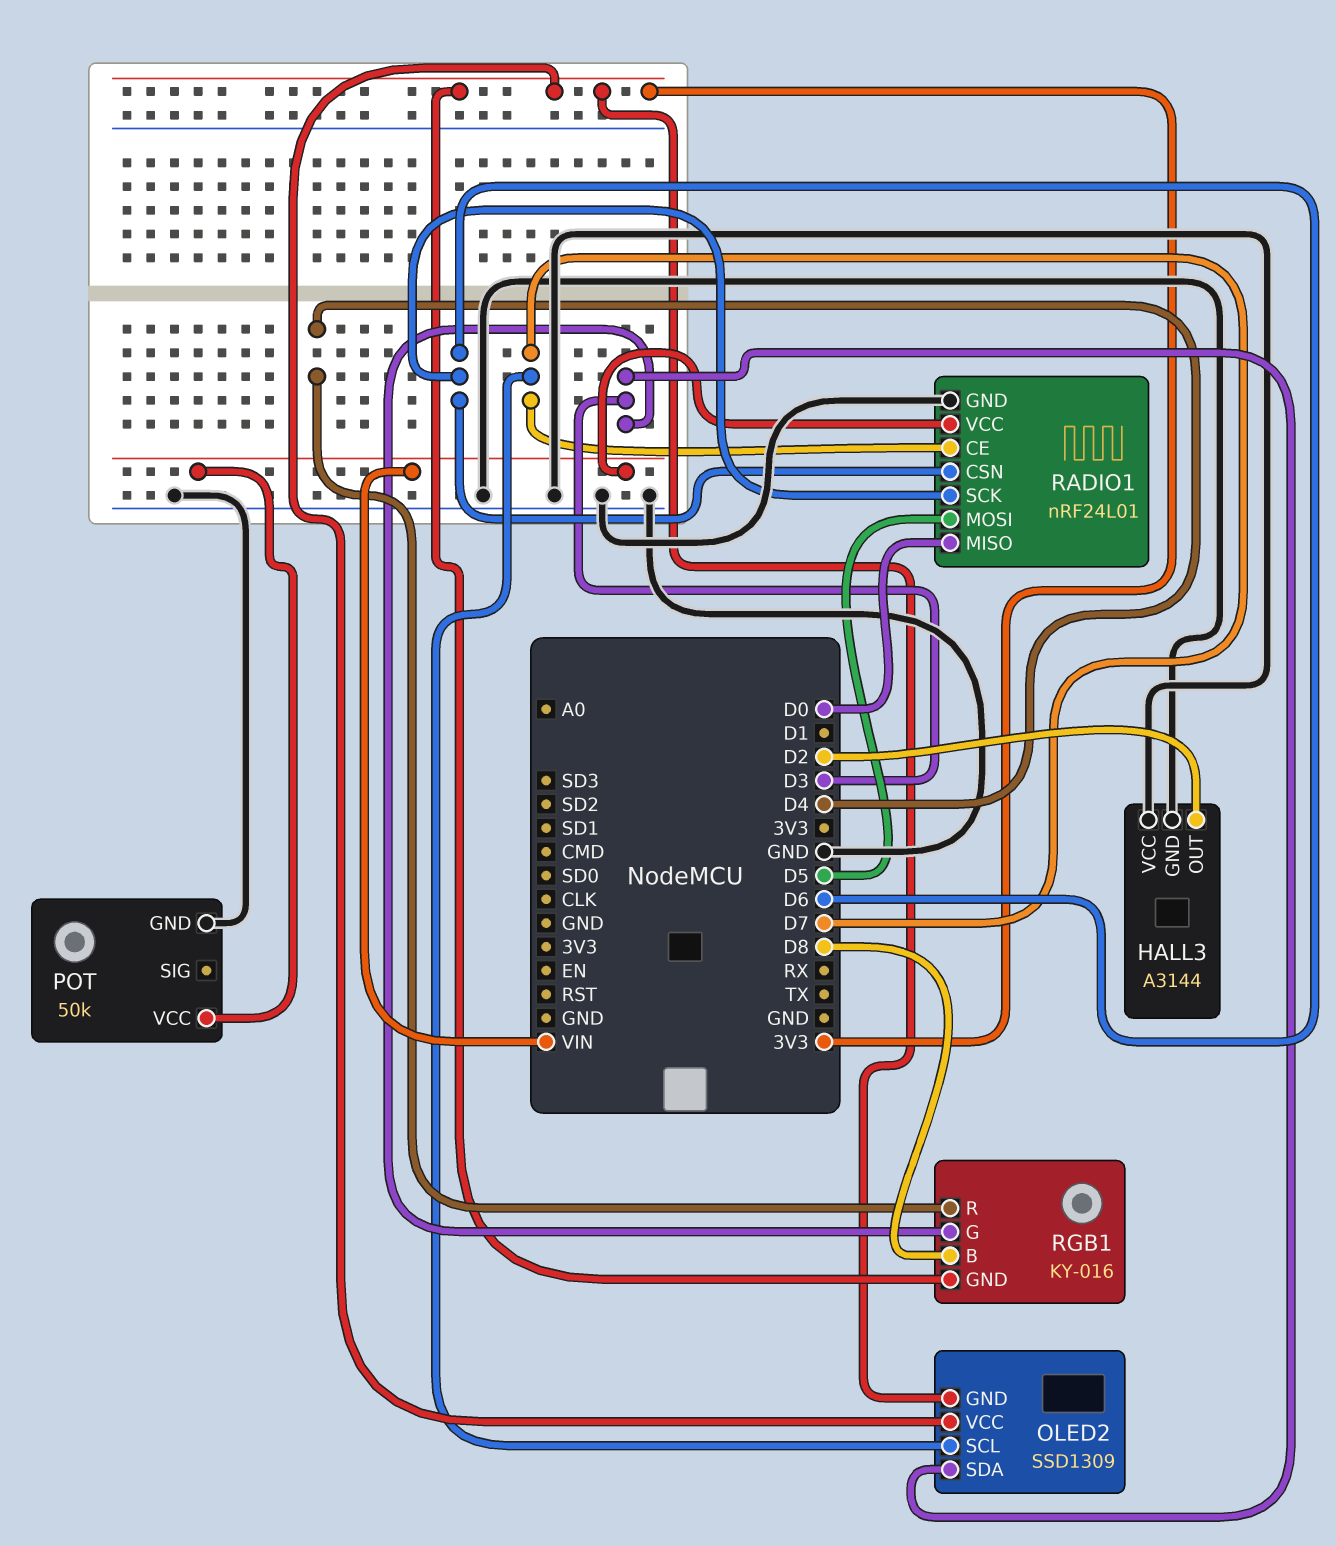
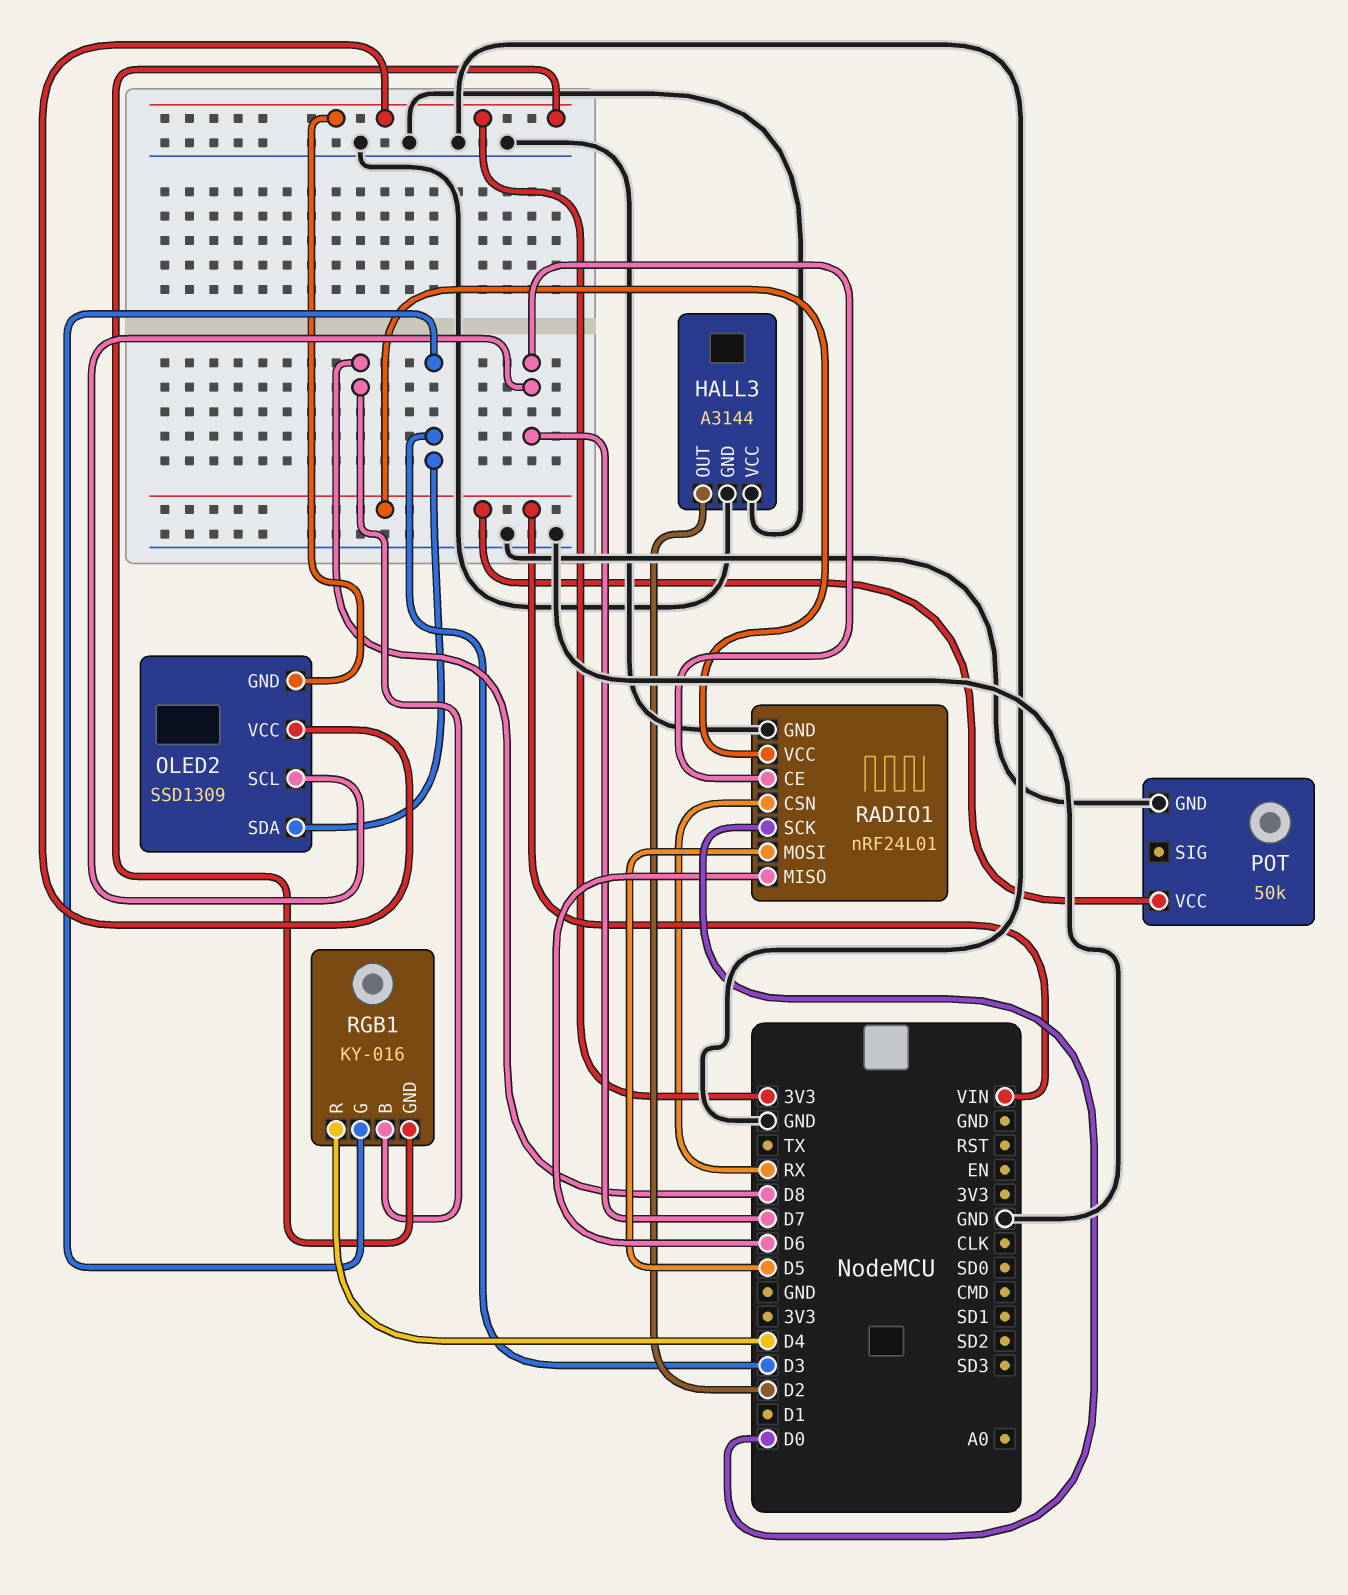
RADIO1 pin CSN: D6 -> RX
RADIO1 pin MISO: D0 -> D6
RADIO1 pin SCK: D6 -> D0

